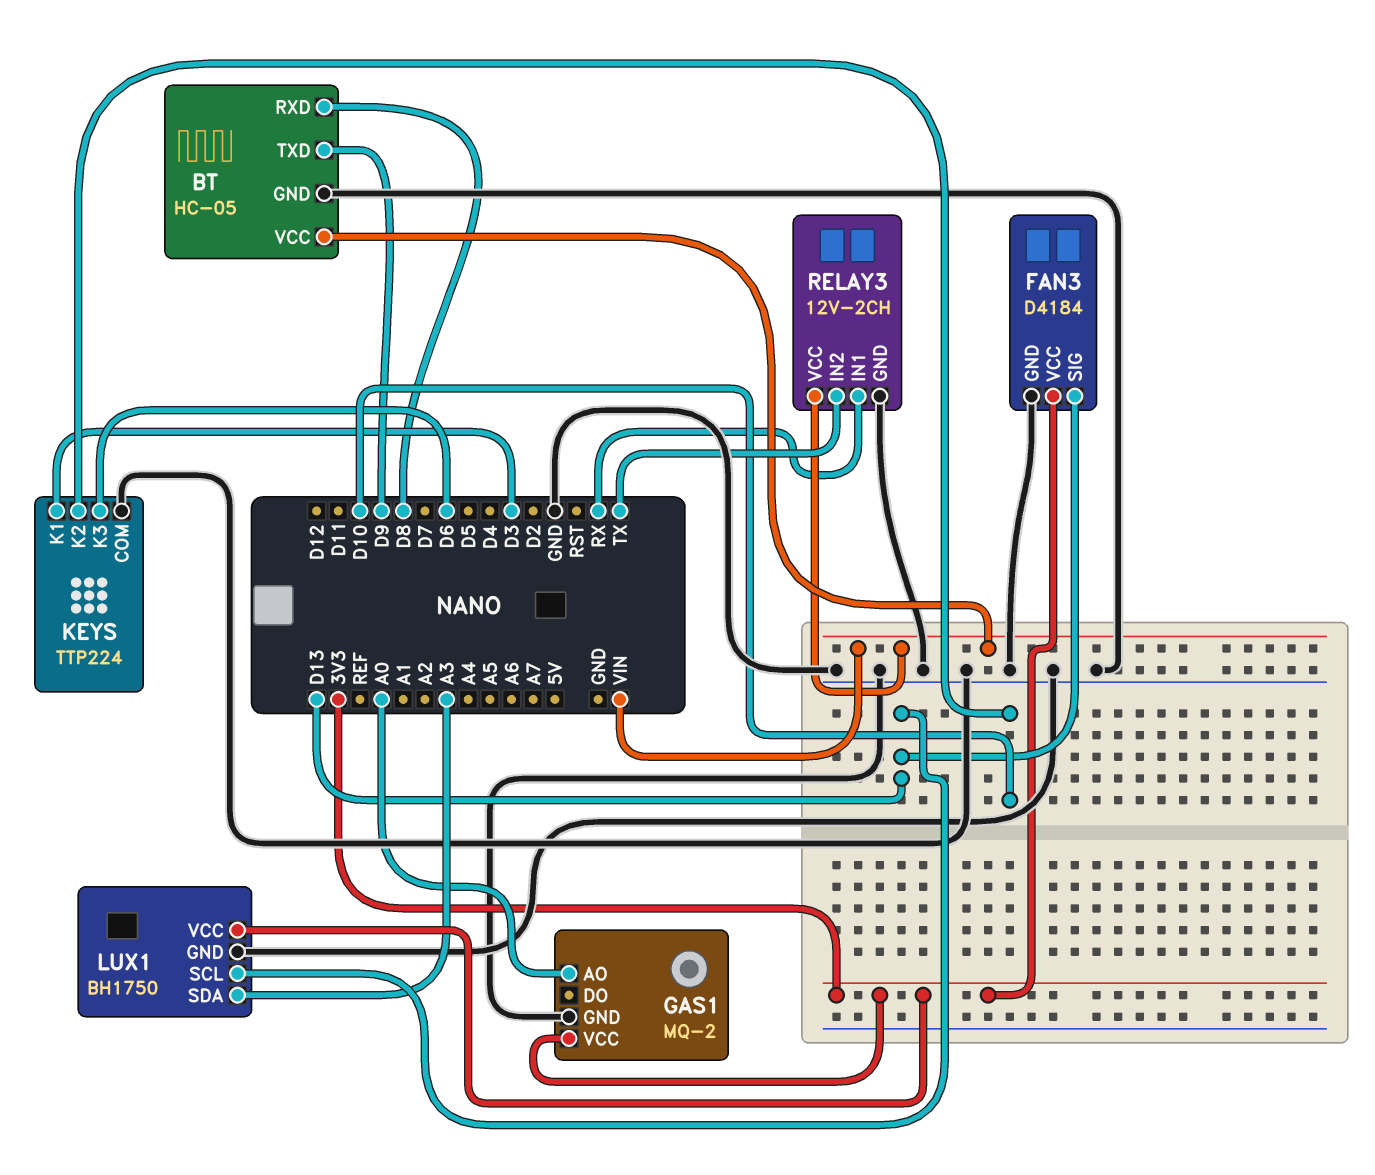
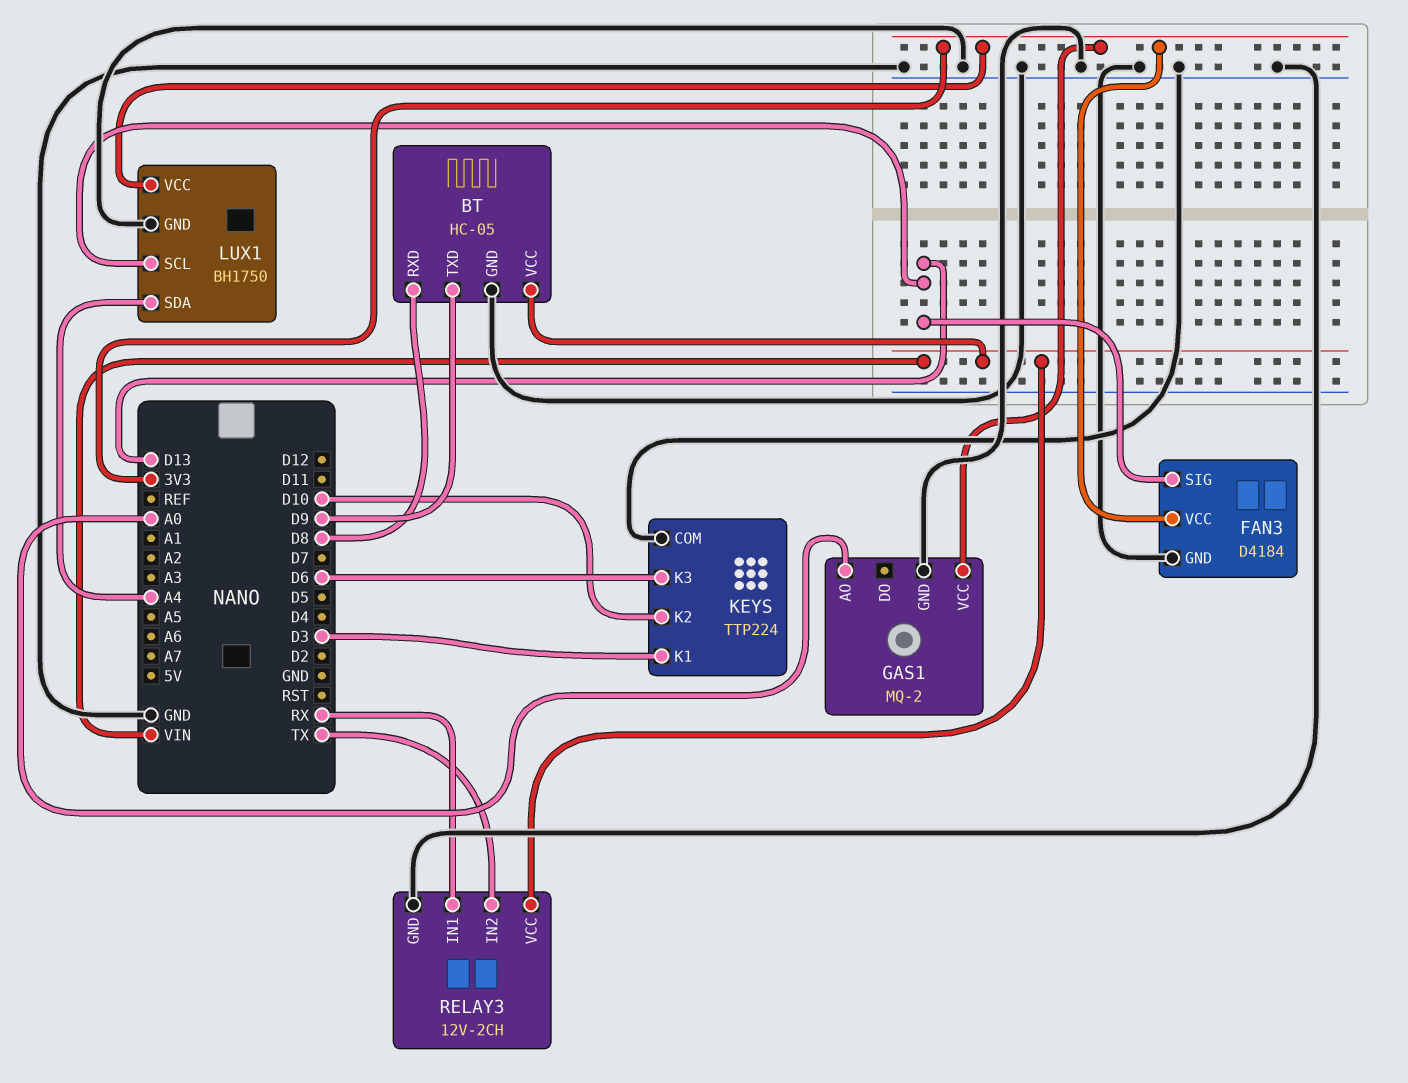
LUX1 pin SDA: A3 -> A4

